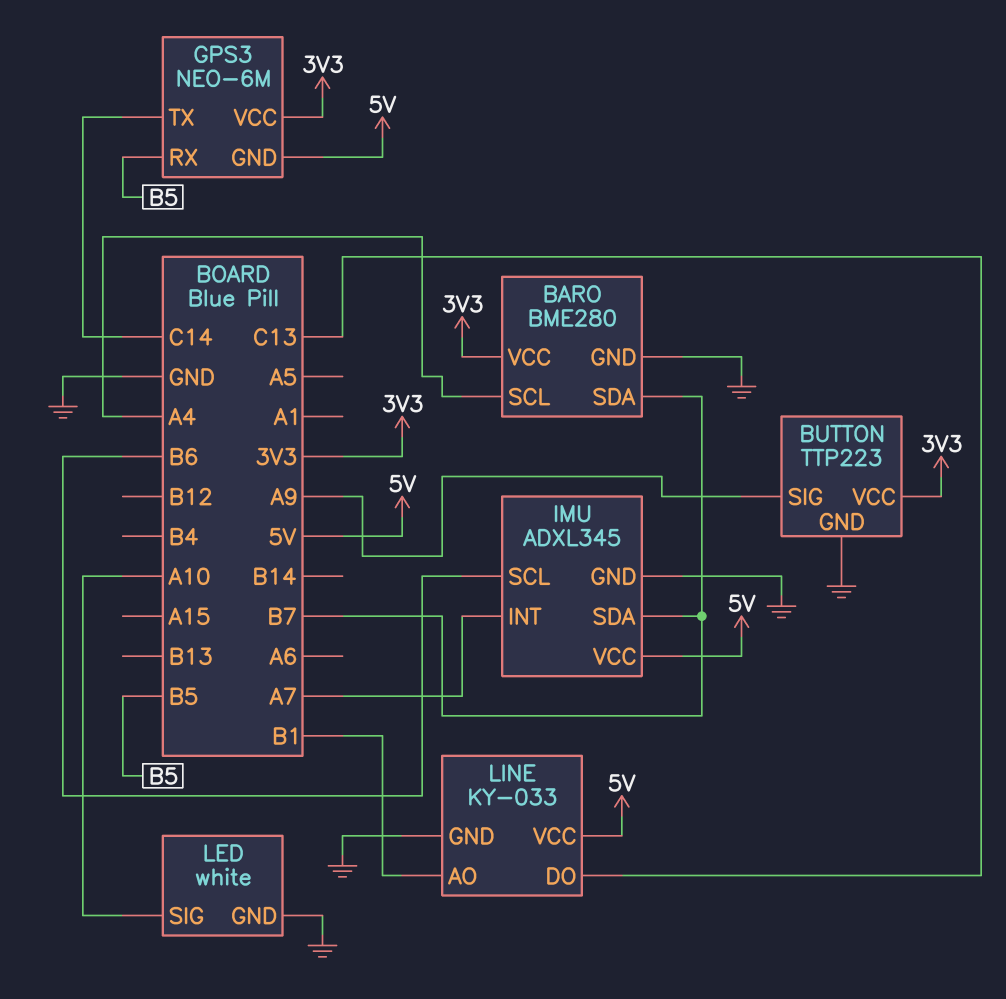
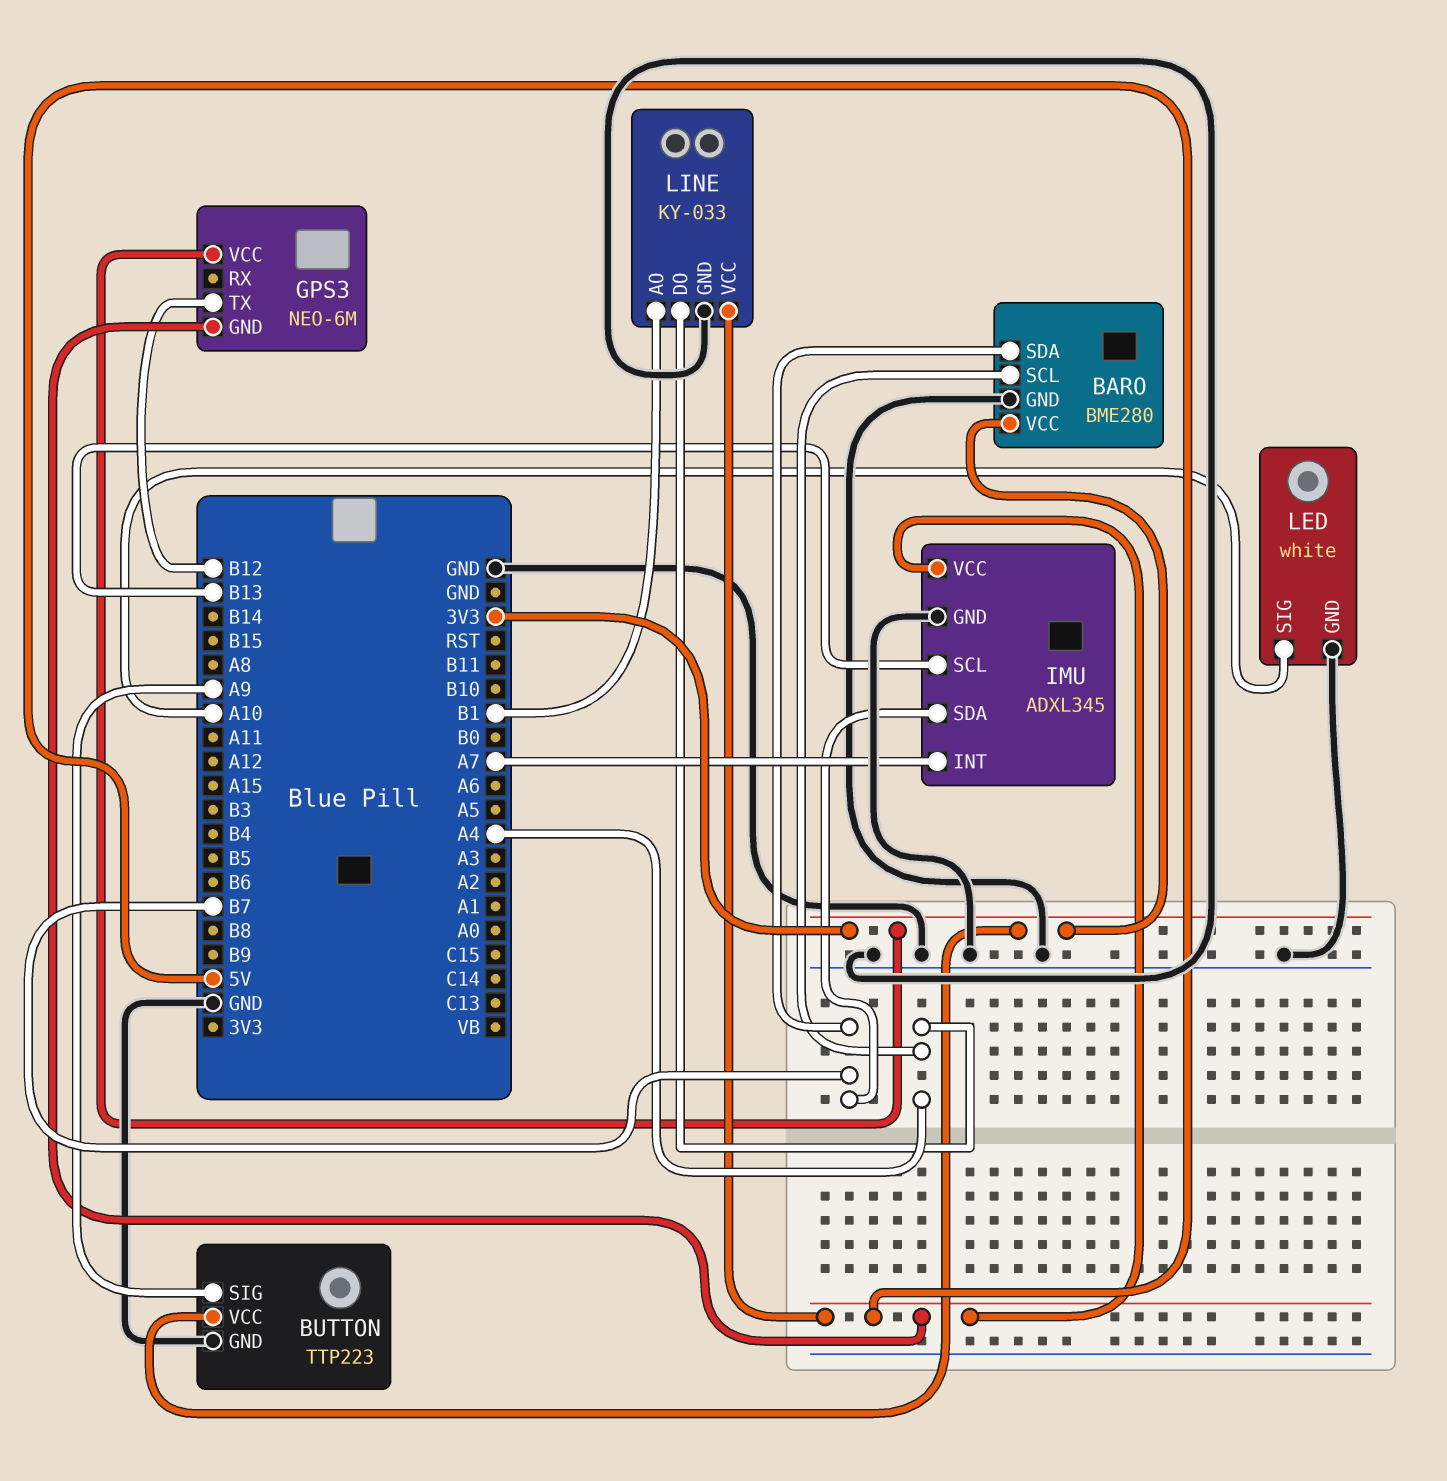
GPS3 pin RX: B5 -> none
GPS3 pin TX: C14 -> B12
IMU pin SCL: B6 -> B13
LINE pin DO: C13 -> A4

